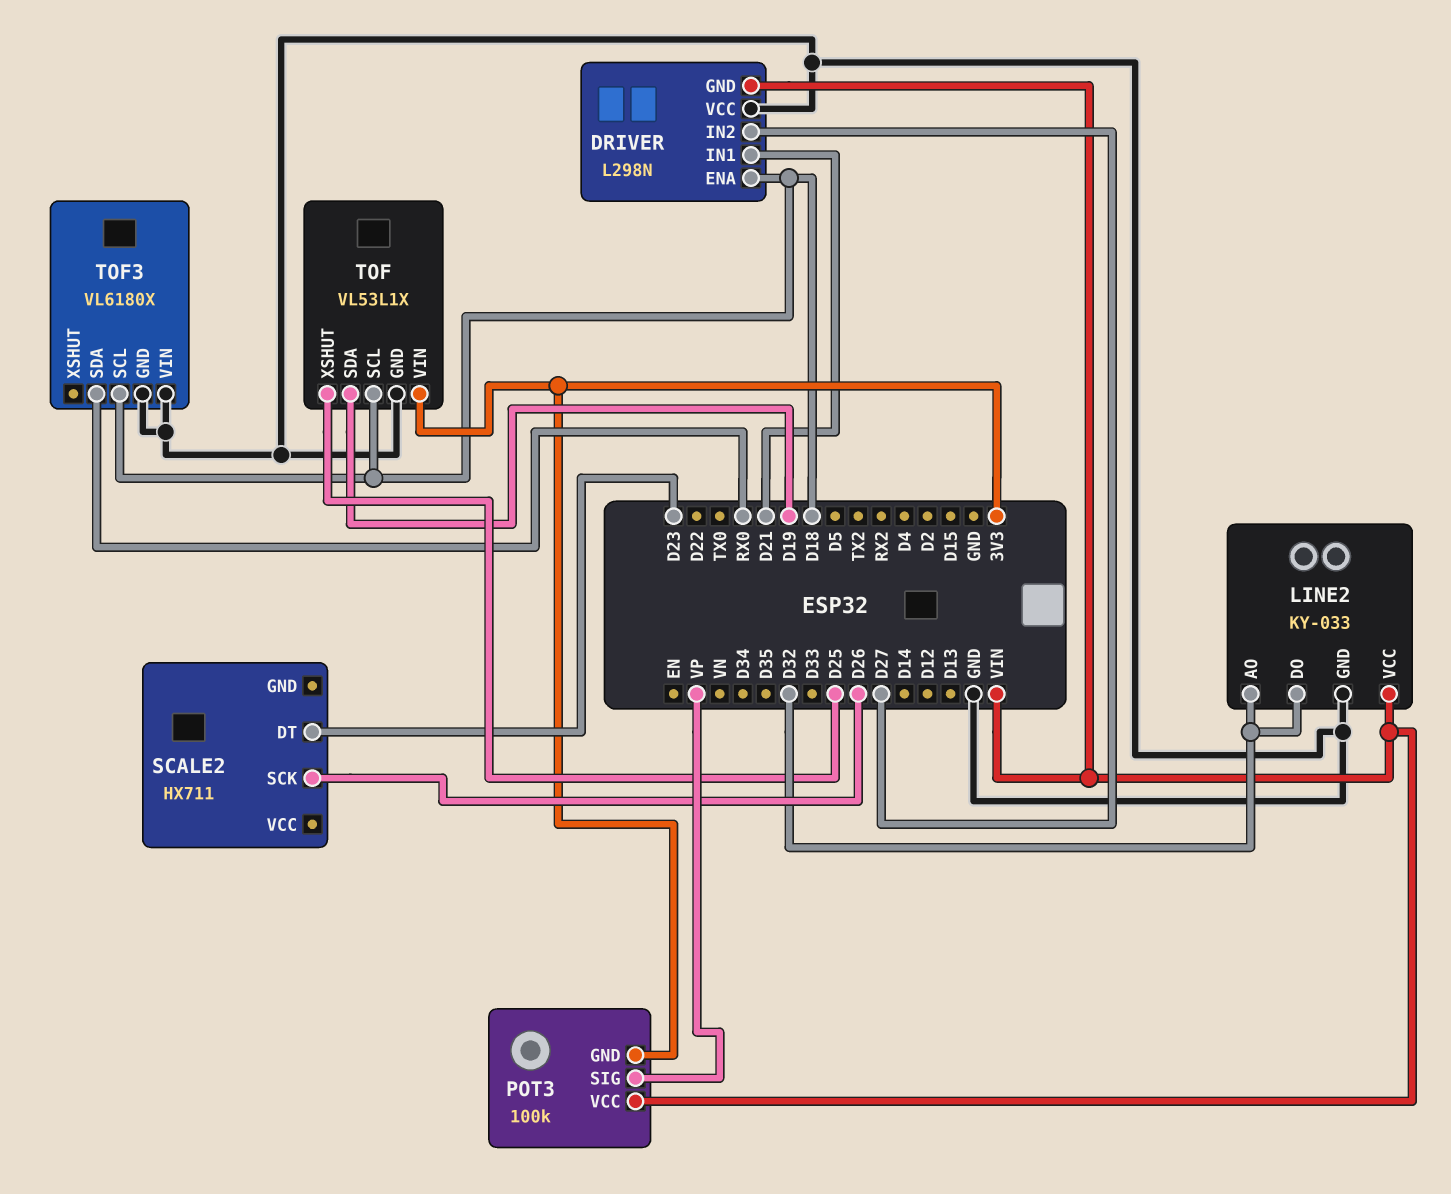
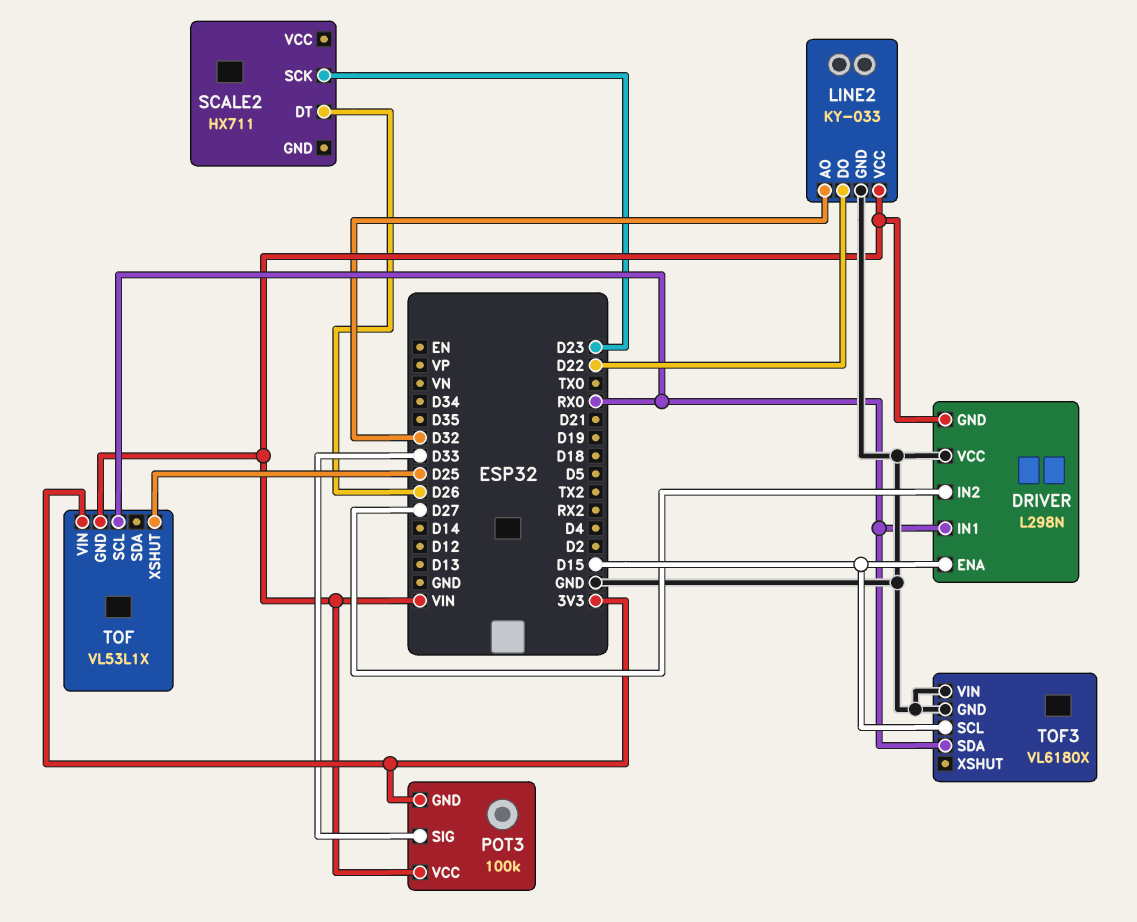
DRIVER pin ENA: D18 -> D15
DRIVER pin IN1: D21 -> RX0
LINE2 pin DO: D32 -> D22
POT3 pin SIG: VP -> D33
SCALE2 pin DT: D23 -> D26
SCALE2 pin SCK: D26 -> D23
TOF pin GND: GND -> VIN
TOF pin SCL: D18 -> RX0
TOF pin SDA: D19 -> none
TOF3 pin SCL: D18 -> D15

